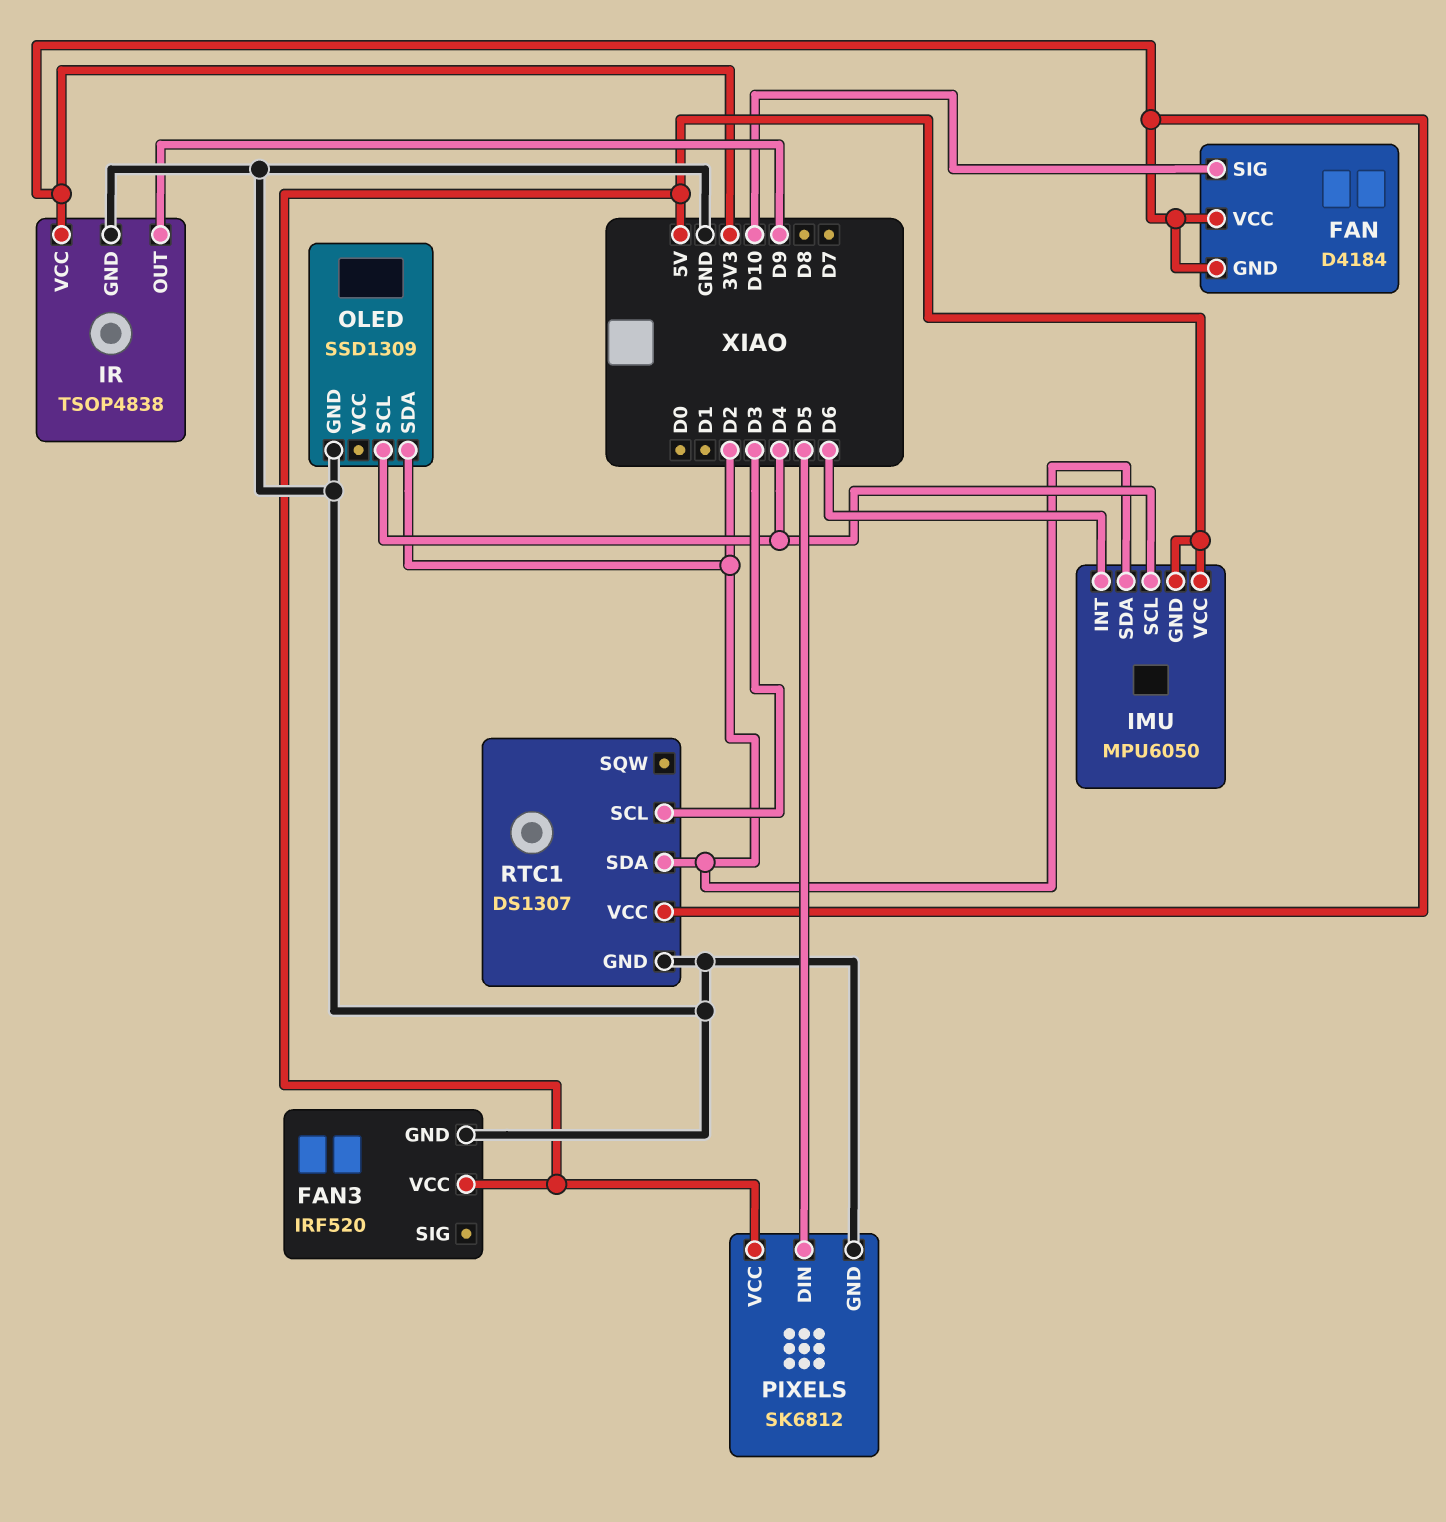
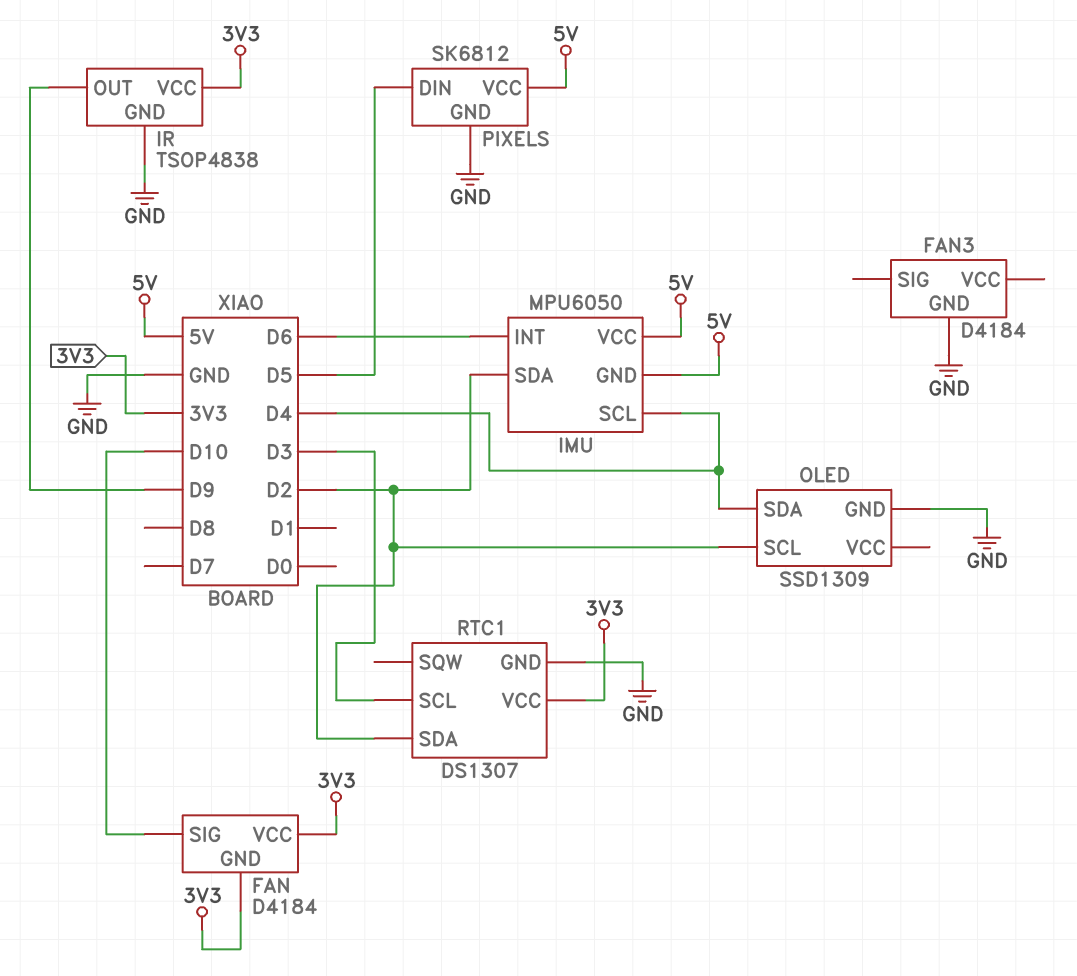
FAN3: IRF520 -> D4184
FAN3 pin VCC: 5V -> none
OLED pin SCL: D4 -> D2
OLED pin SDA: D2 -> D4

